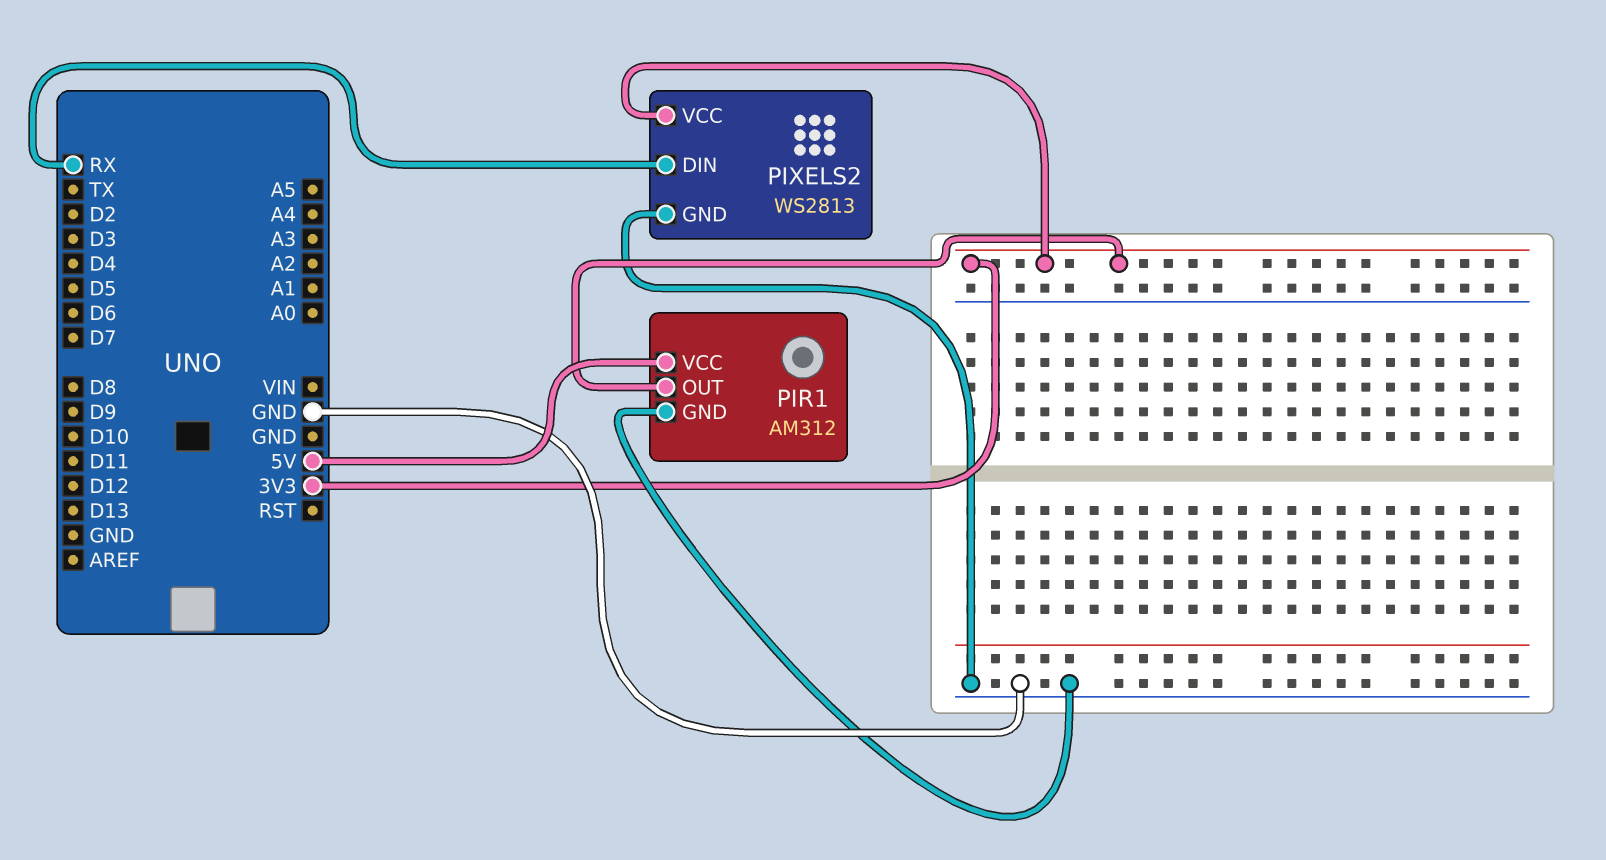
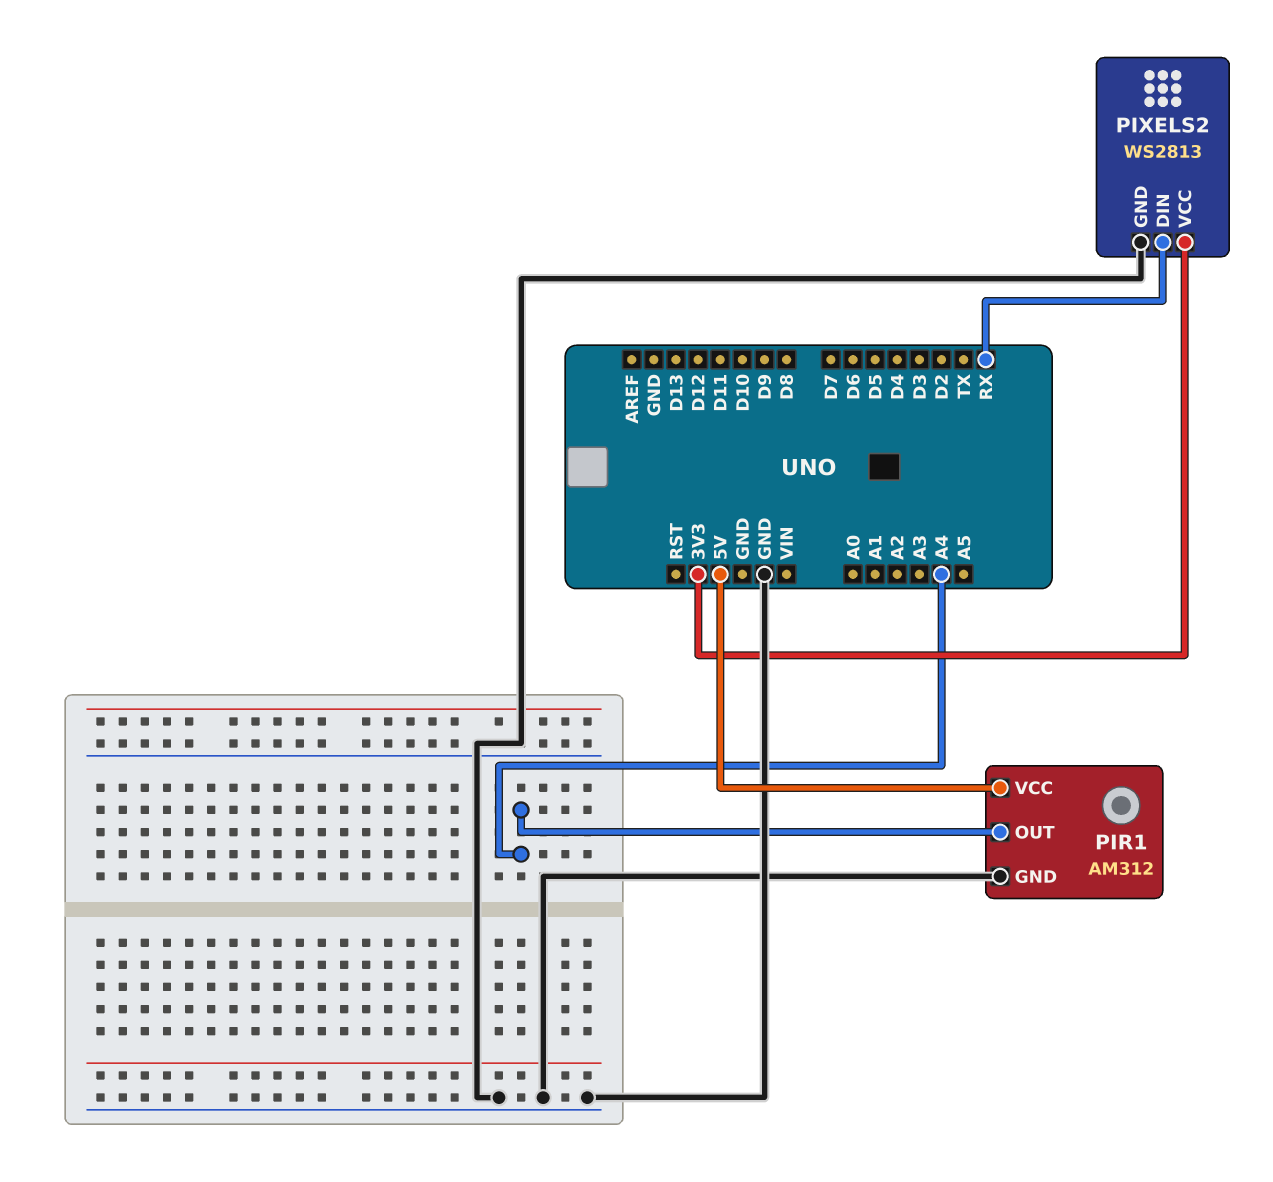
PIR1 pin OUT: 3V3 -> A4

